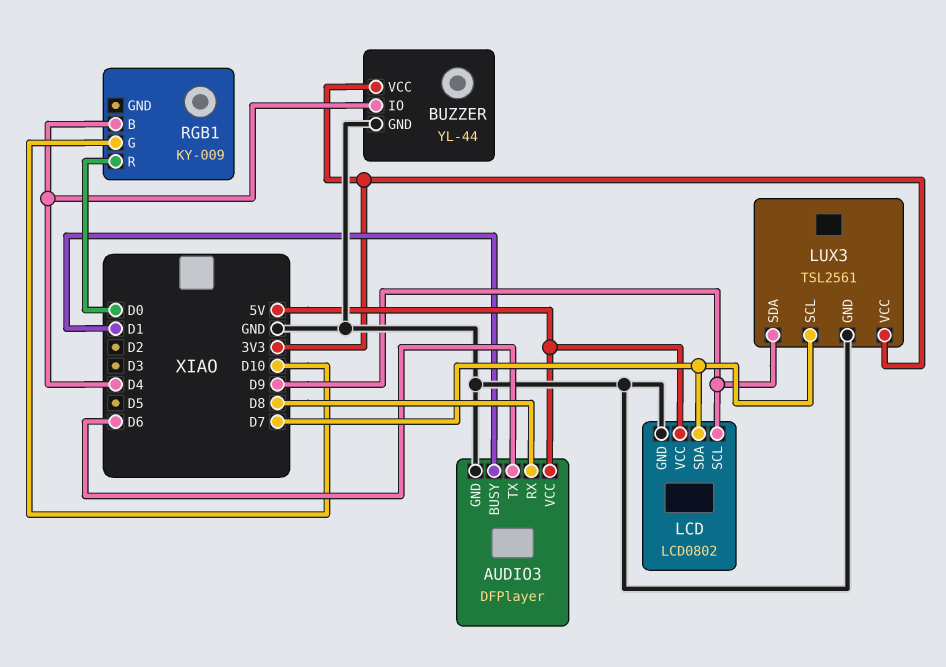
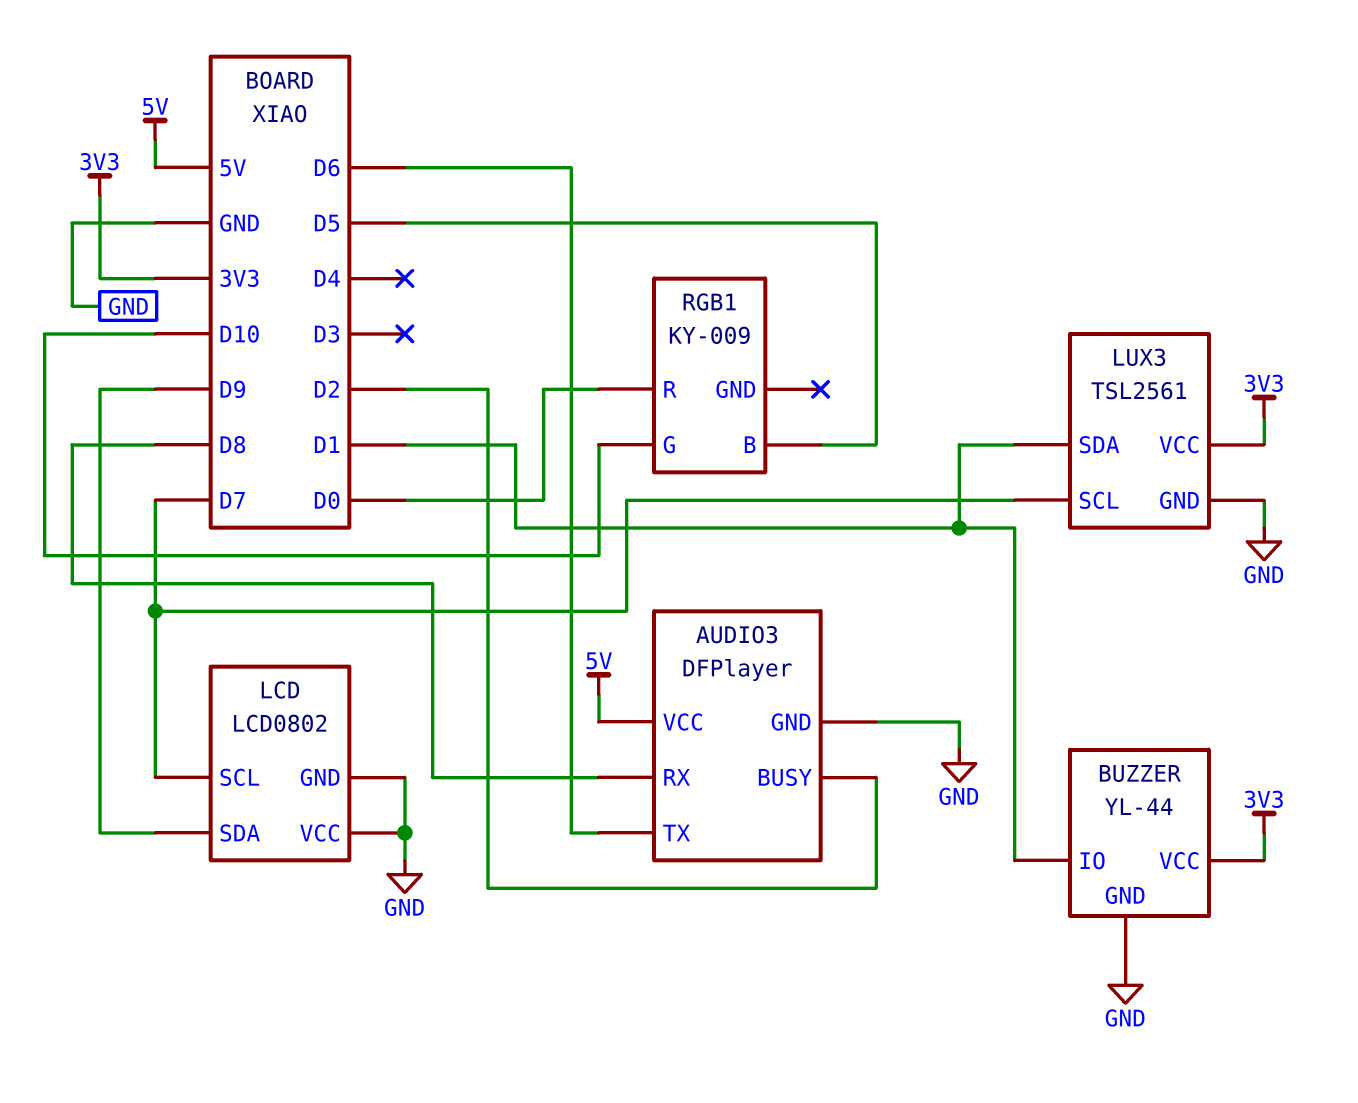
AUDIO3 pin BUSY: D1 -> D2
BUZZER pin IO: D4 -> D1
LCD pin SCL: D9 -> D7
LCD pin SDA: D7 -> D9
LCD pin VCC: 5V -> GND
LUX3 pin SDA: D9 -> D1
RGB1 pin B: D4 -> D5

